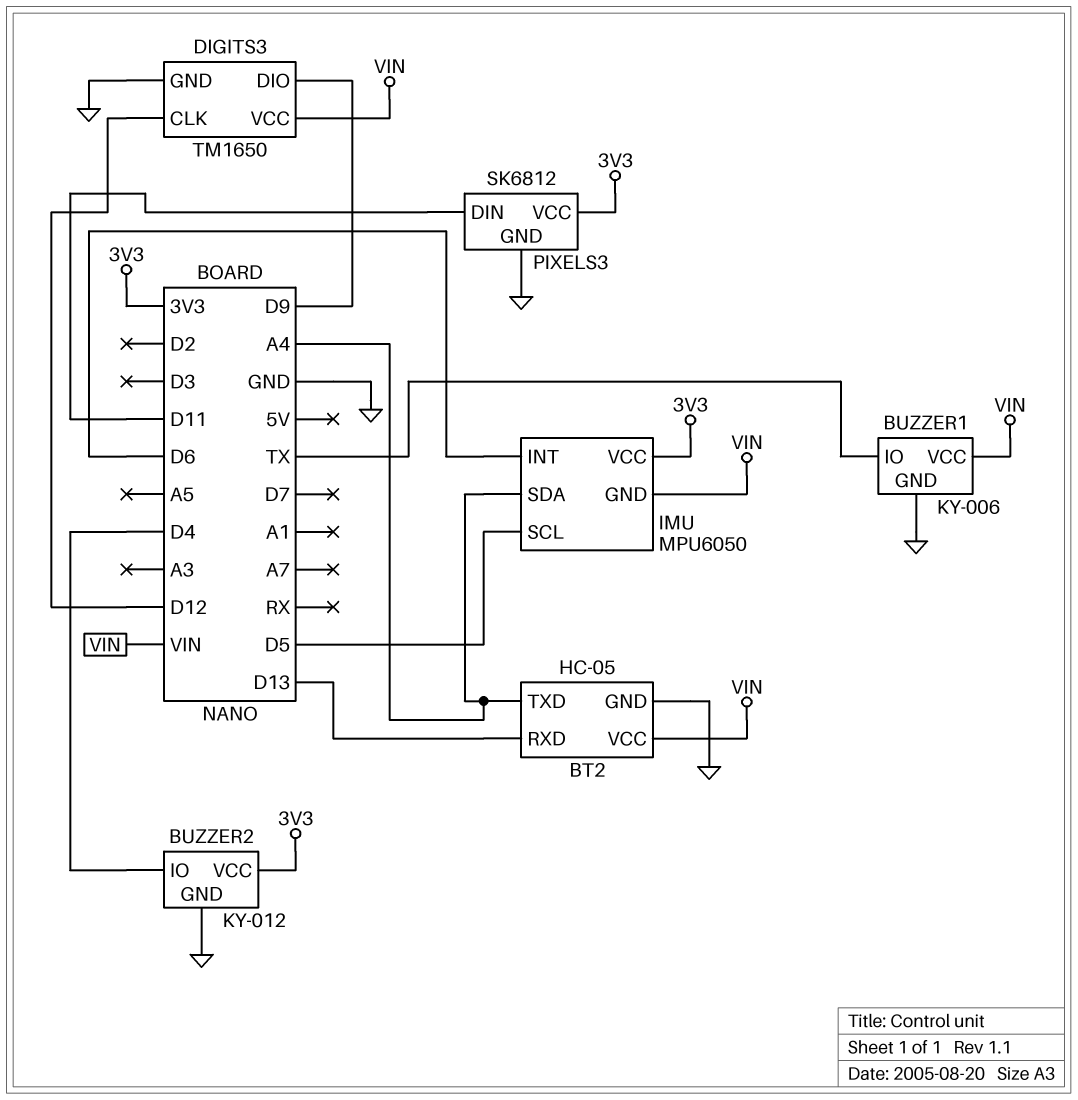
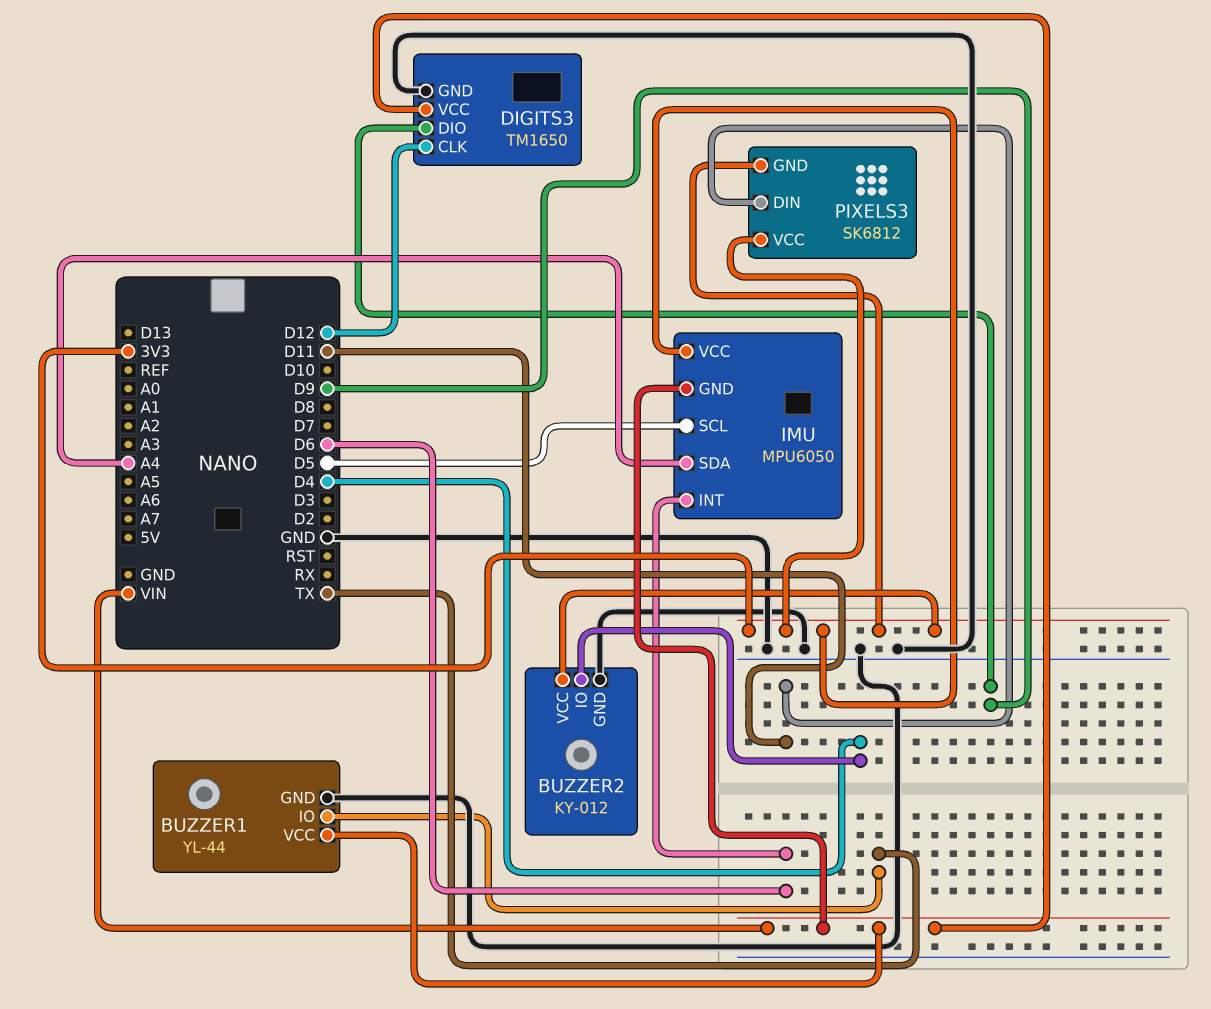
BT2: HC-05 -> none
BT2 pin GND: GND -> none
BT2 pin RXD: D13 -> none
BT2 pin TXD: A4 -> none
BT2 pin VCC: VIN -> none
BUZZER1: KY-006 -> YL-44
PIXELS3 pin GND: GND -> 3V3

